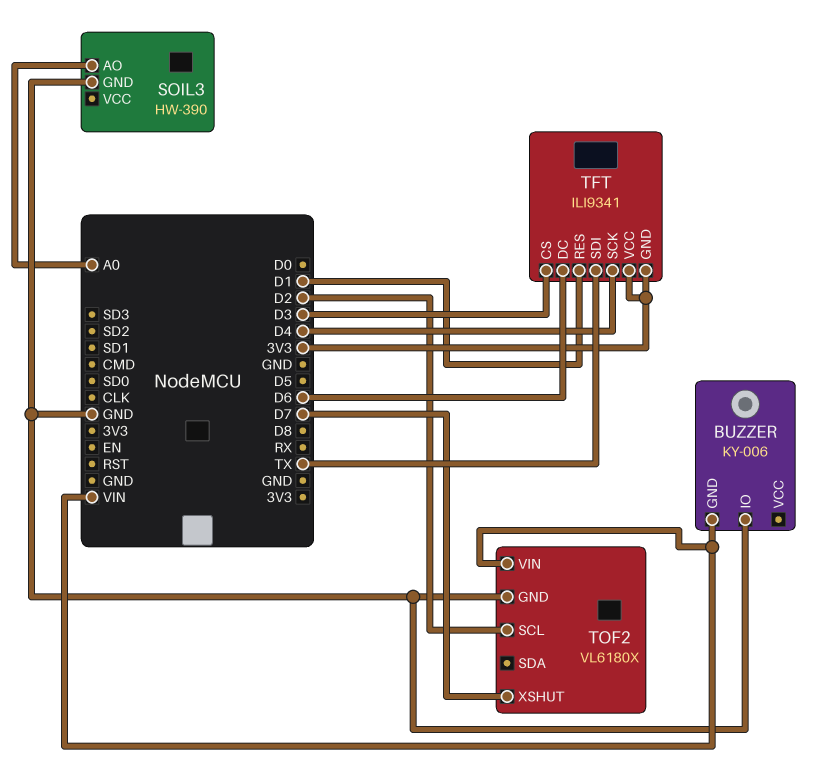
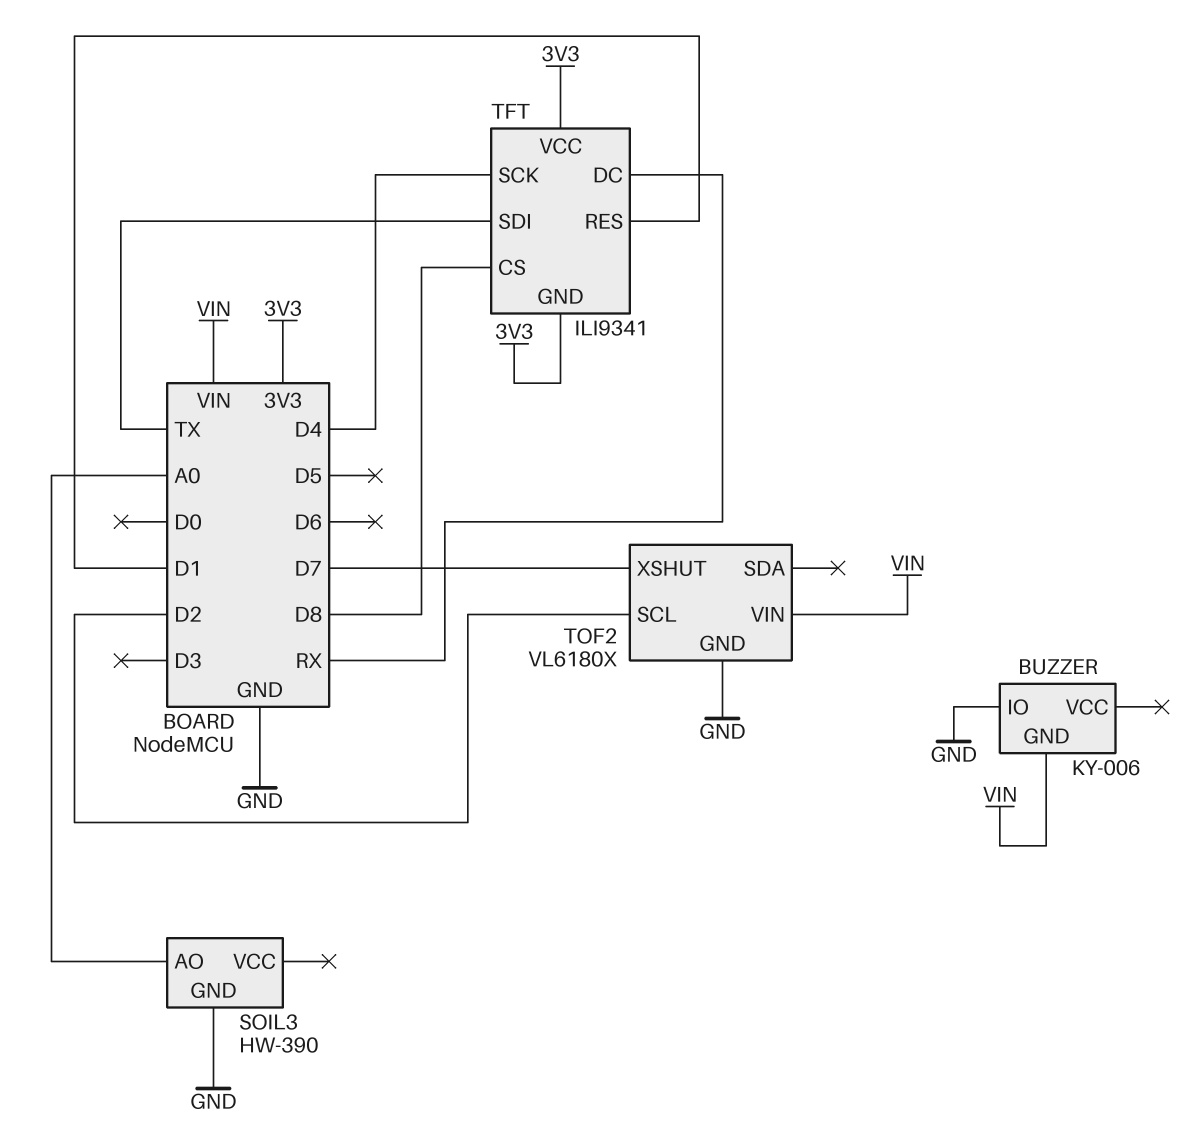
TFT pin CS: D3 -> D8
TFT pin DC: D6 -> RX

